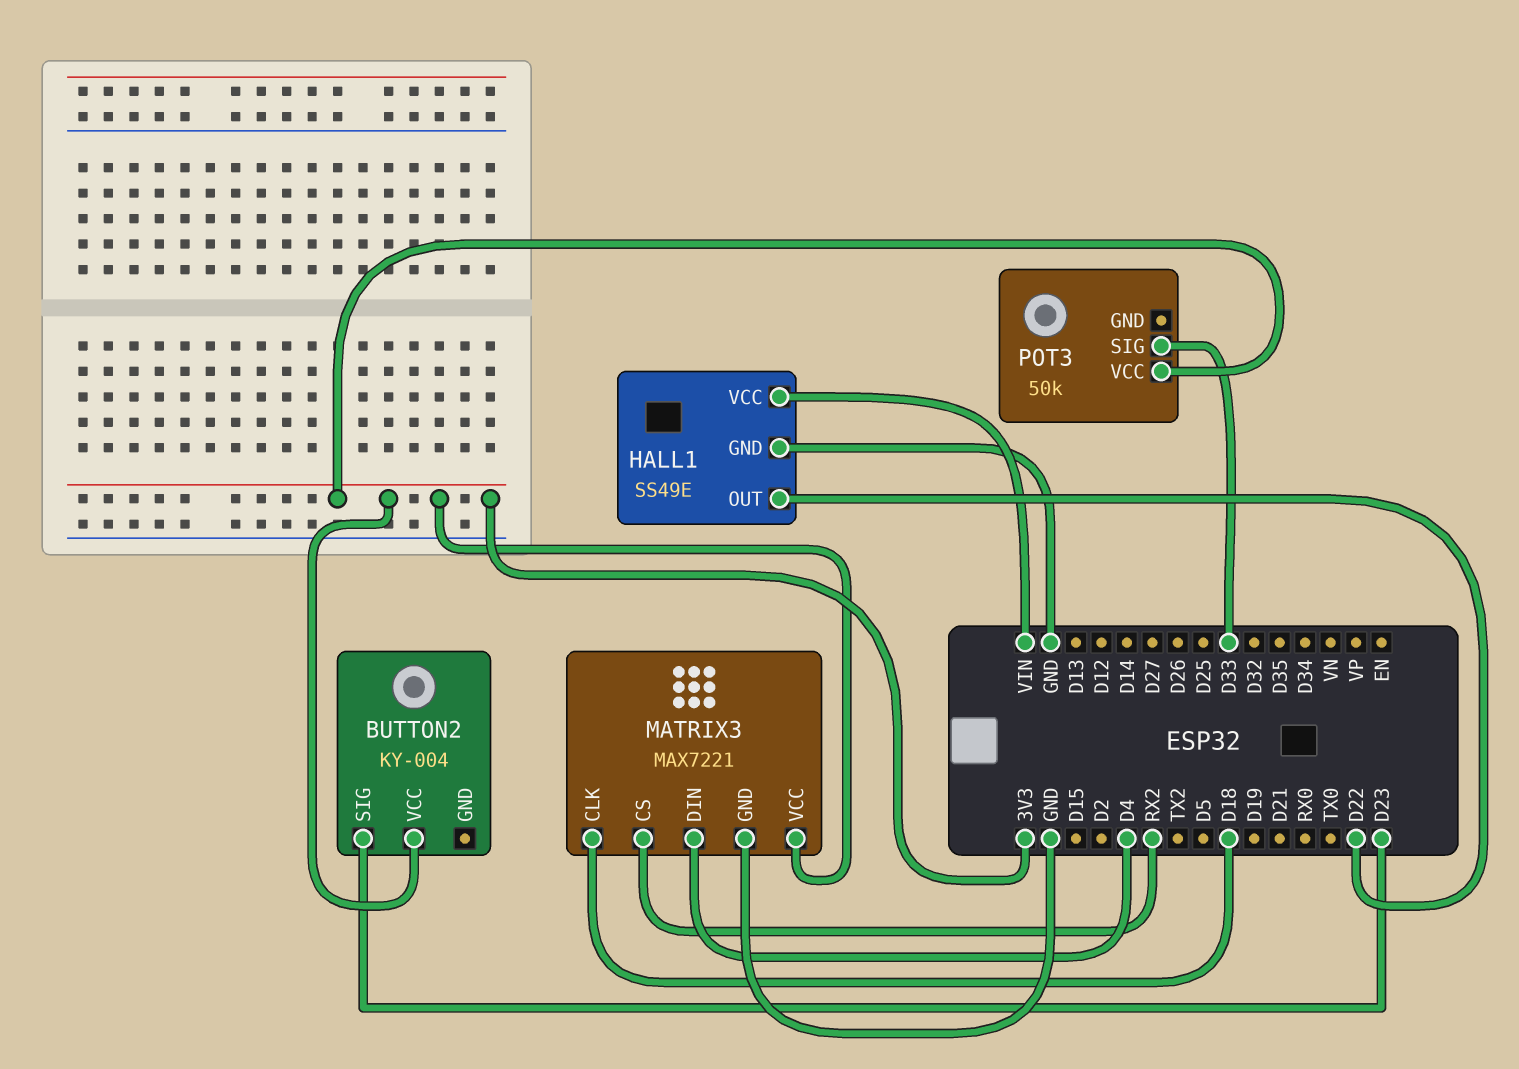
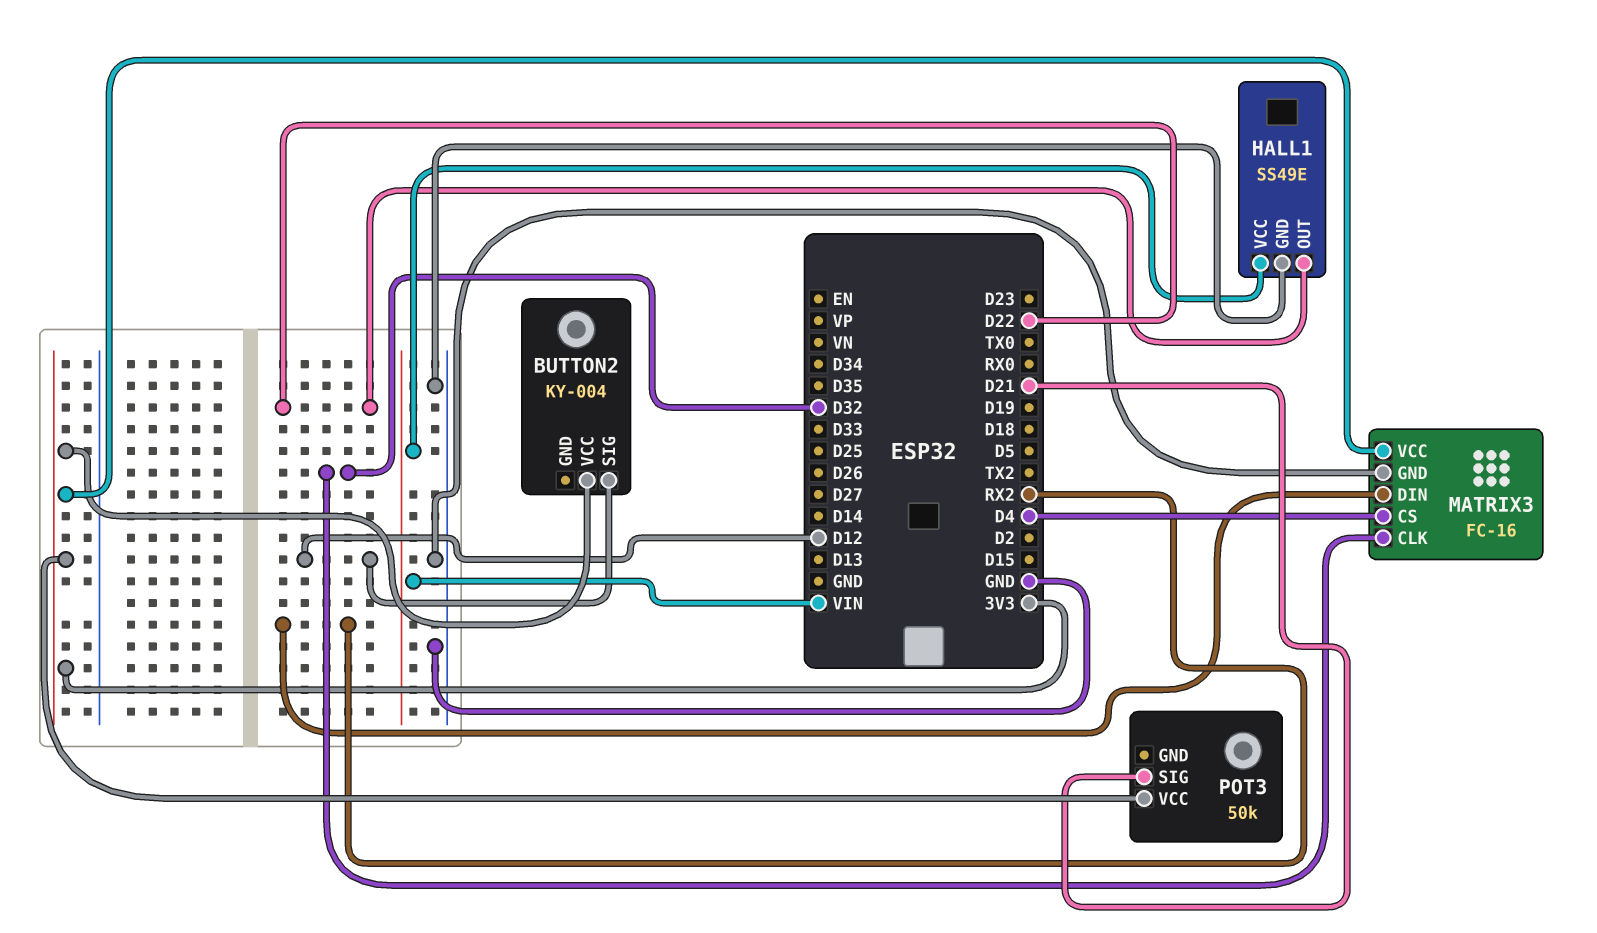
BUTTON2 pin SIG: D23 -> D12
MATRIX3: MAX7221 -> FC-16
MATRIX3 pin CLK: D18 -> D32
MATRIX3 pin CS: RX2 -> D4
MATRIX3 pin DIN: D4 -> RX2
POT3 pin SIG: D33 -> D21

